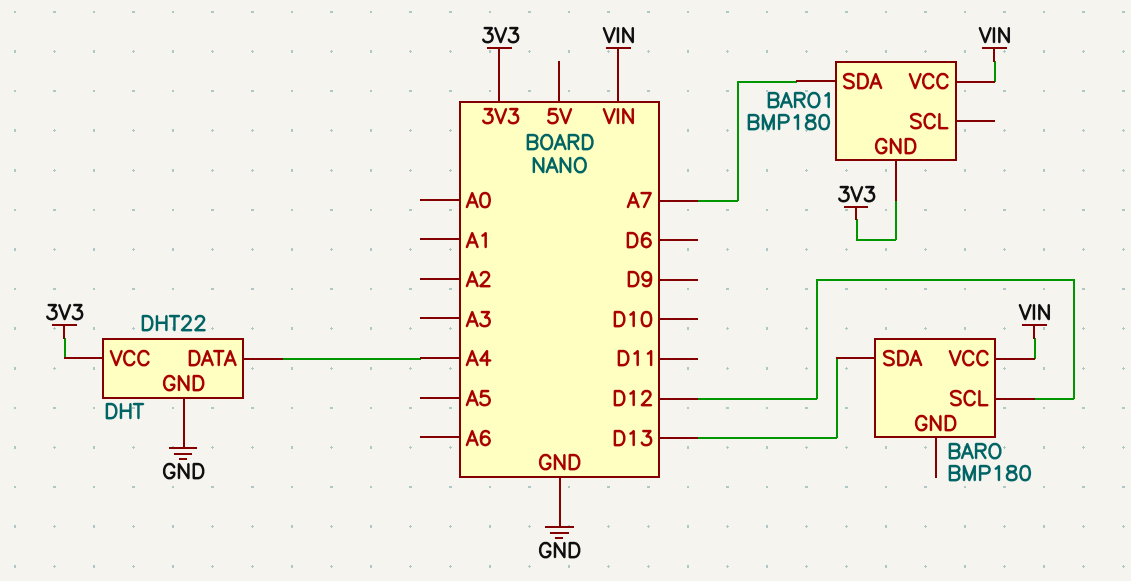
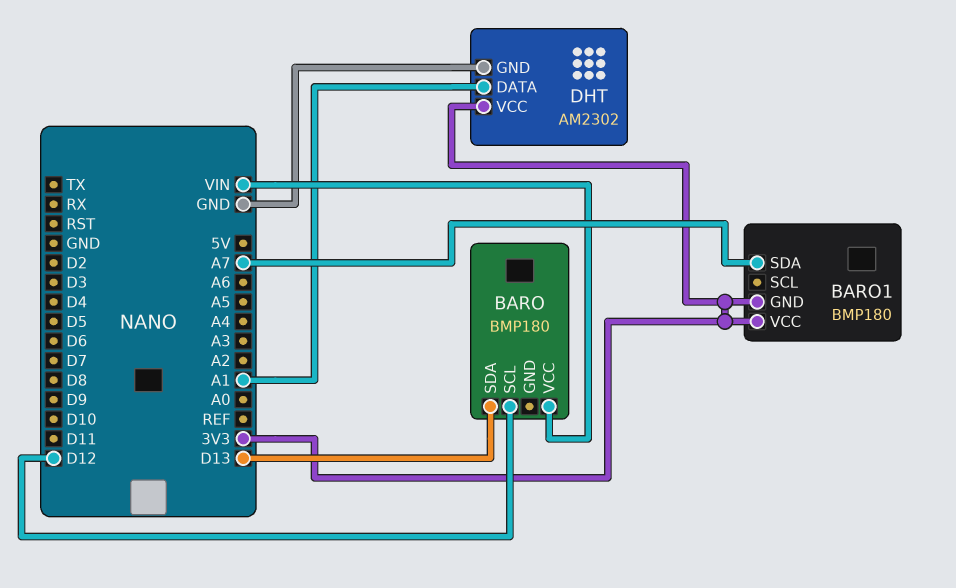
BARO1 pin VCC: VIN -> 3V3
DHT: DHT22 -> AM2302
DHT pin DATA: A4 -> A1

